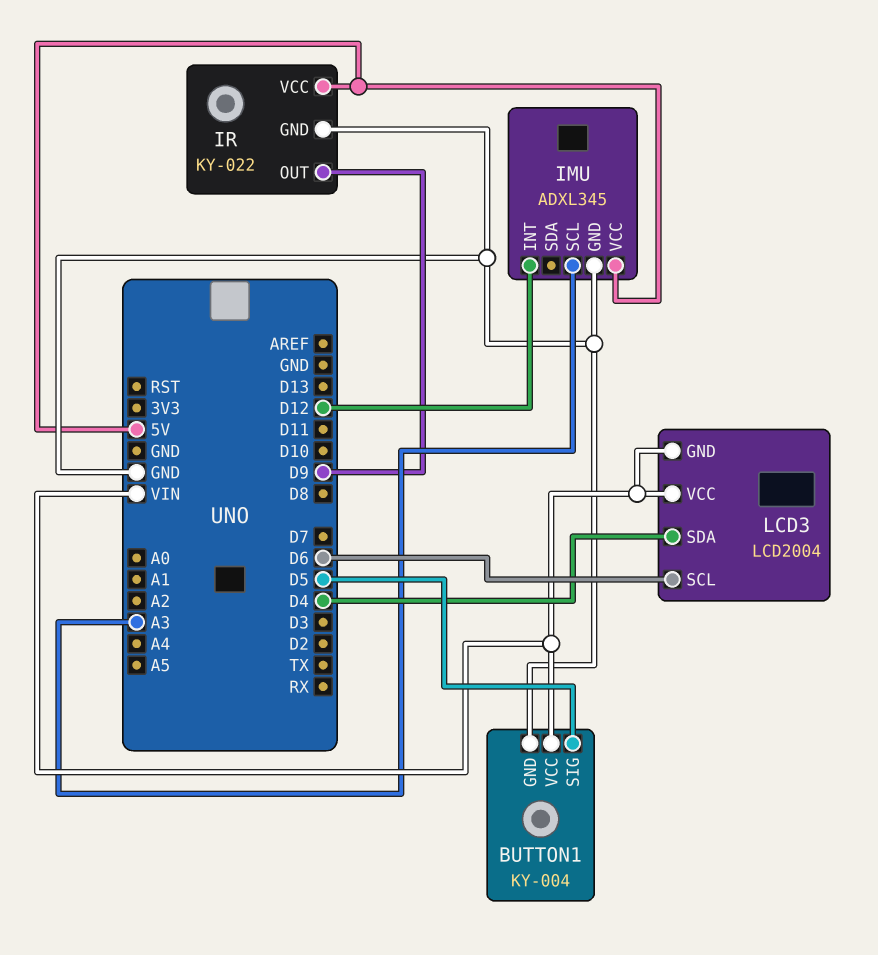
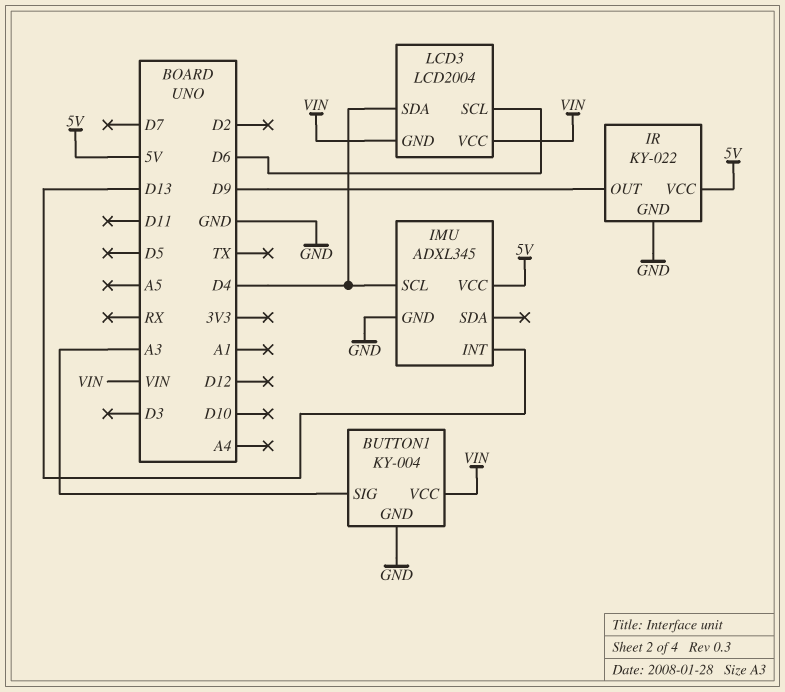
BUTTON1 pin SIG: D5 -> A3
IMU pin INT: D12 -> D13
IMU pin SCL: A3 -> D4

